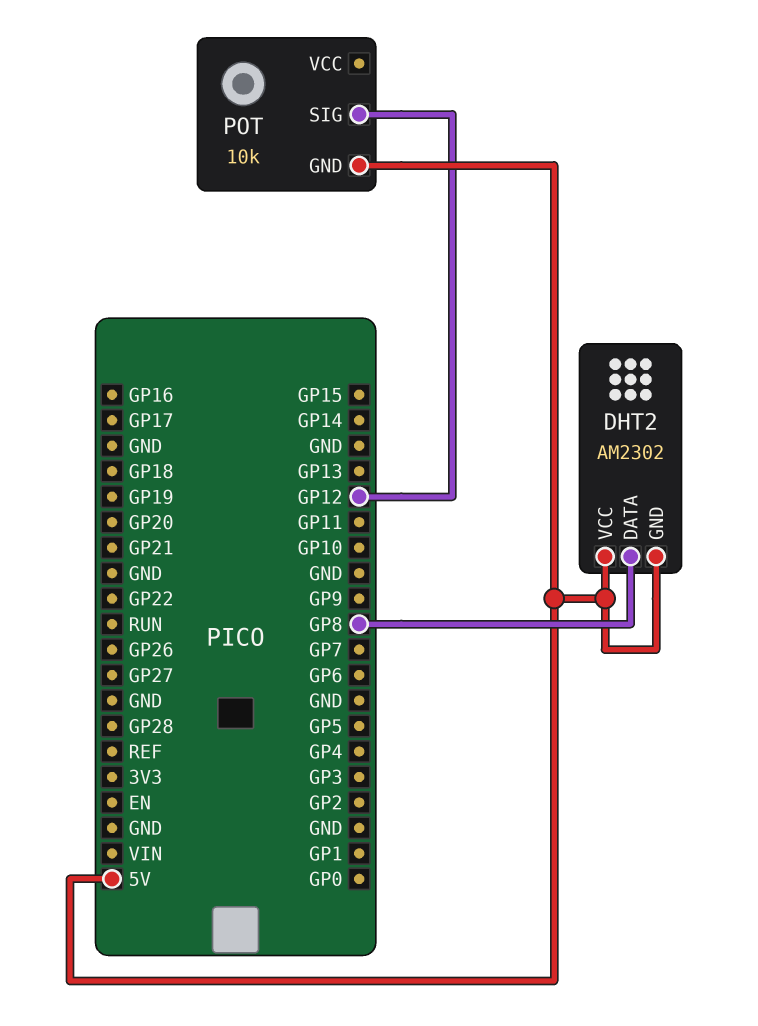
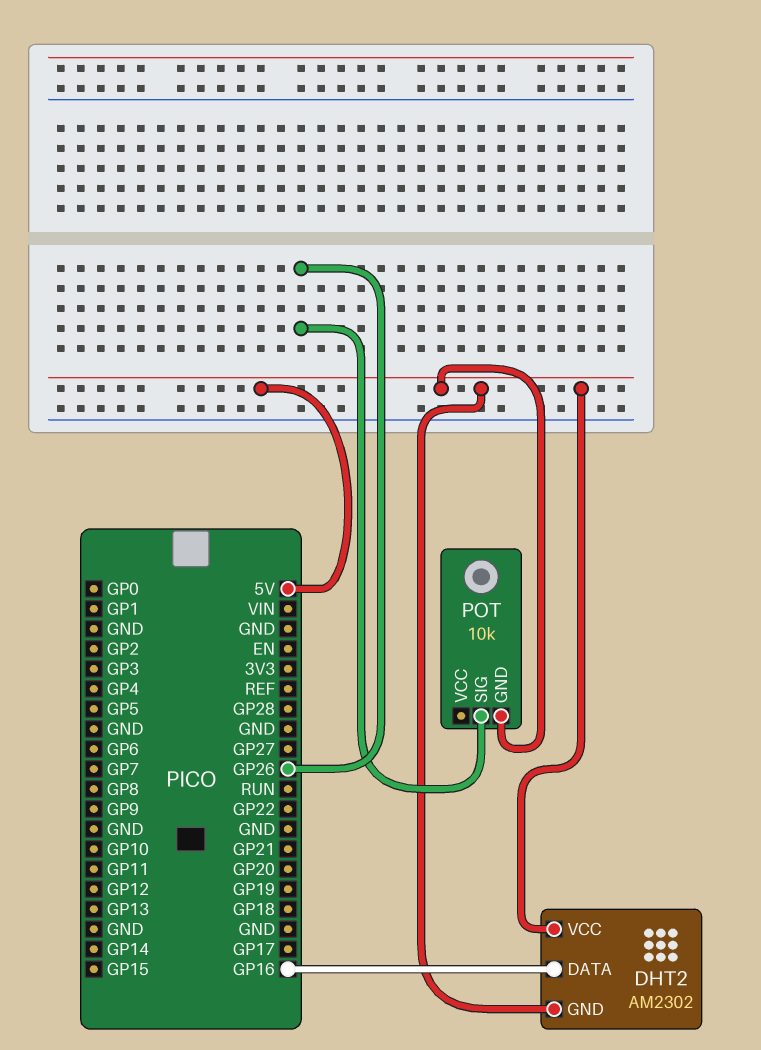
DHT2 pin DATA: GP8 -> GP16
POT pin SIG: GP12 -> GP26

